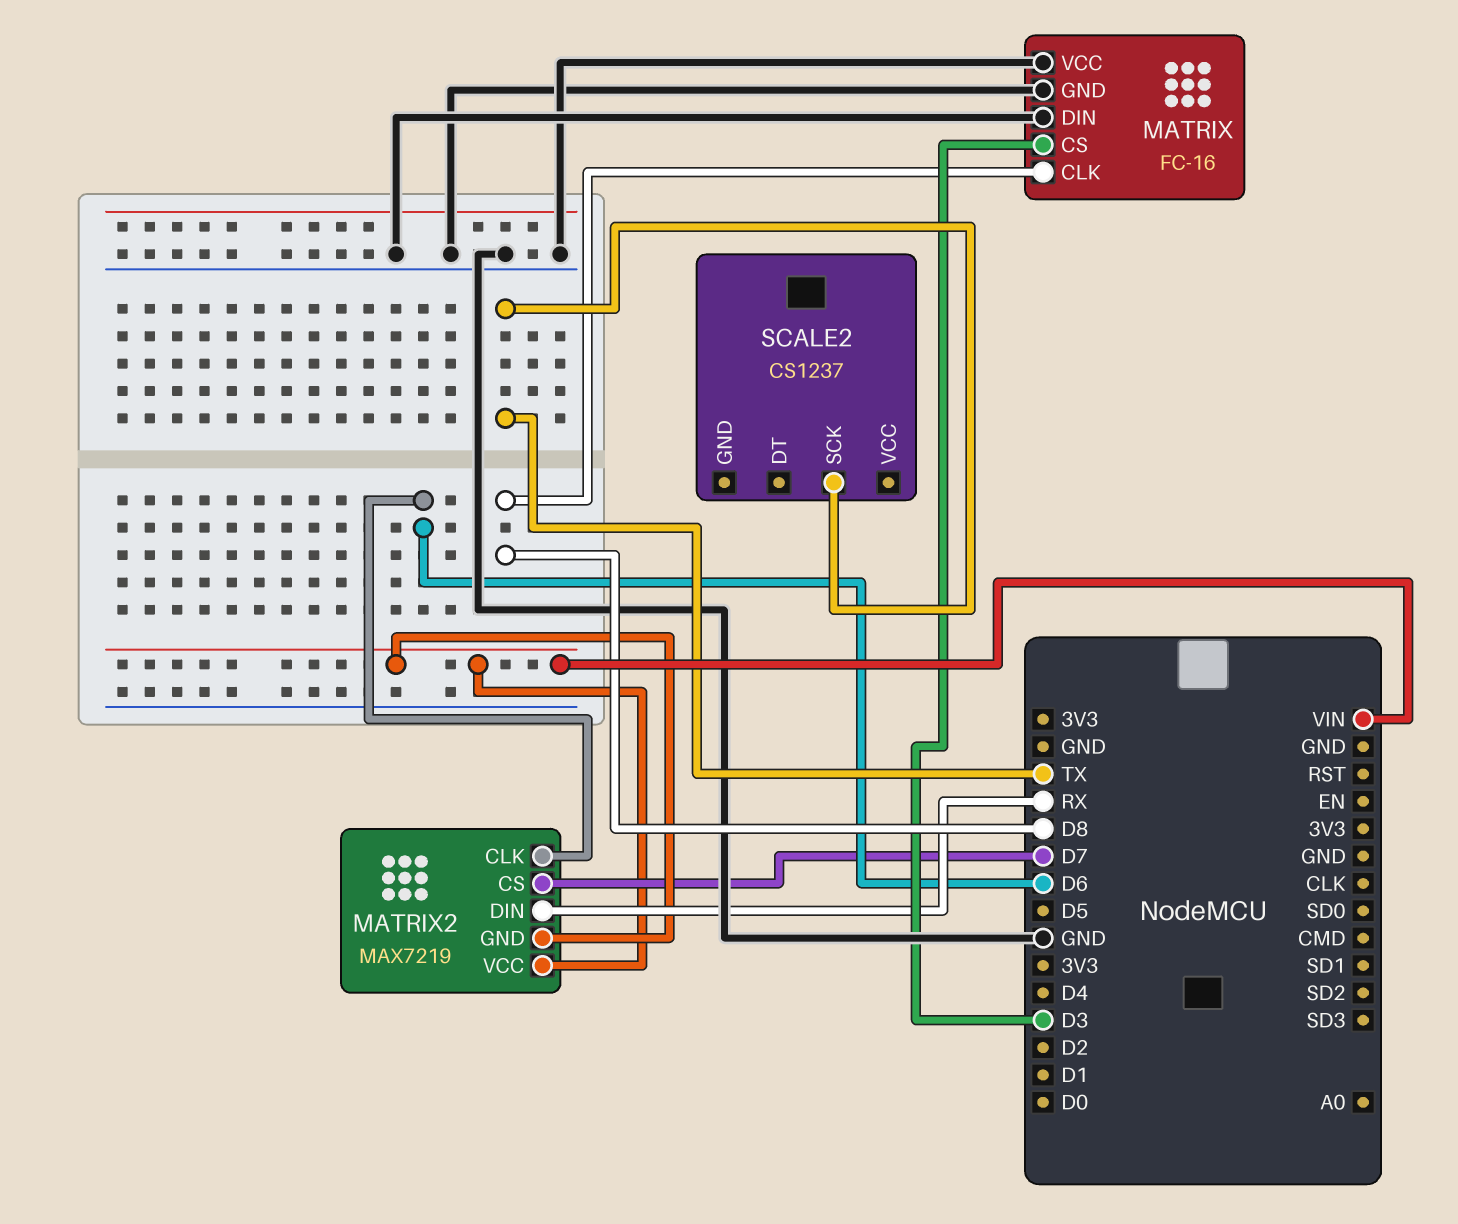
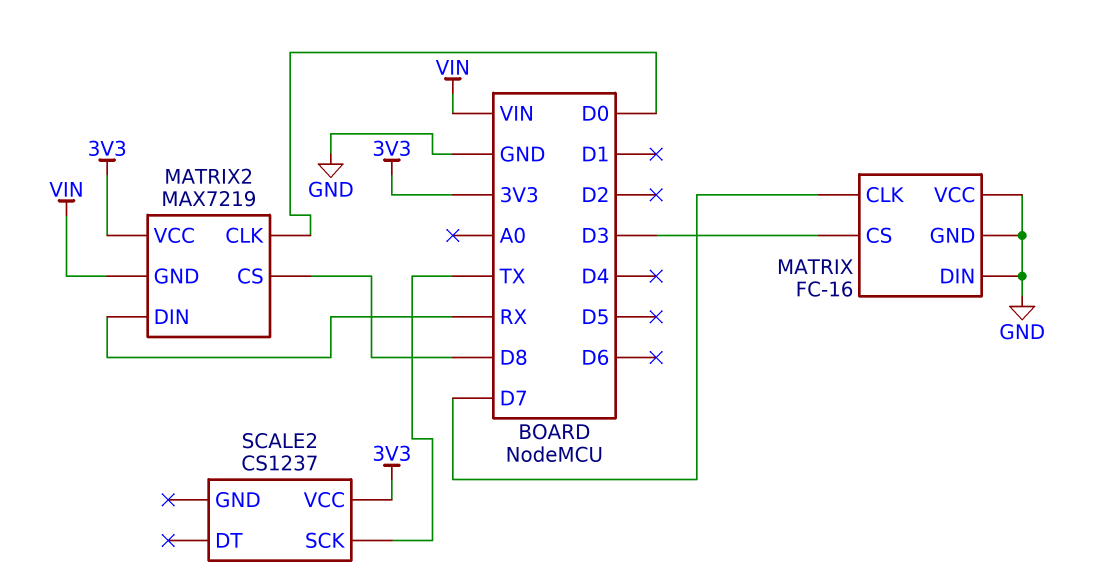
MATRIX pin CLK: D8 -> D7
MATRIX2 pin CLK: D6 -> D0
MATRIX2 pin CS: D7 -> D8
MATRIX2 pin VCC: VIN -> 3V3
SCALE2 pin VCC: none -> 3V3

